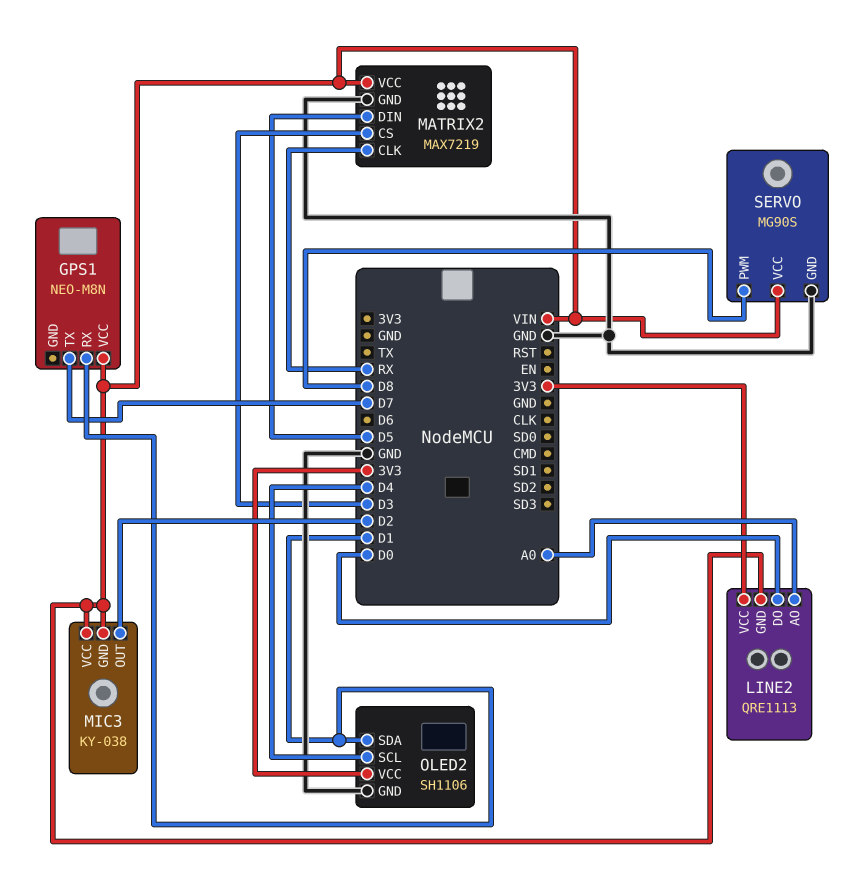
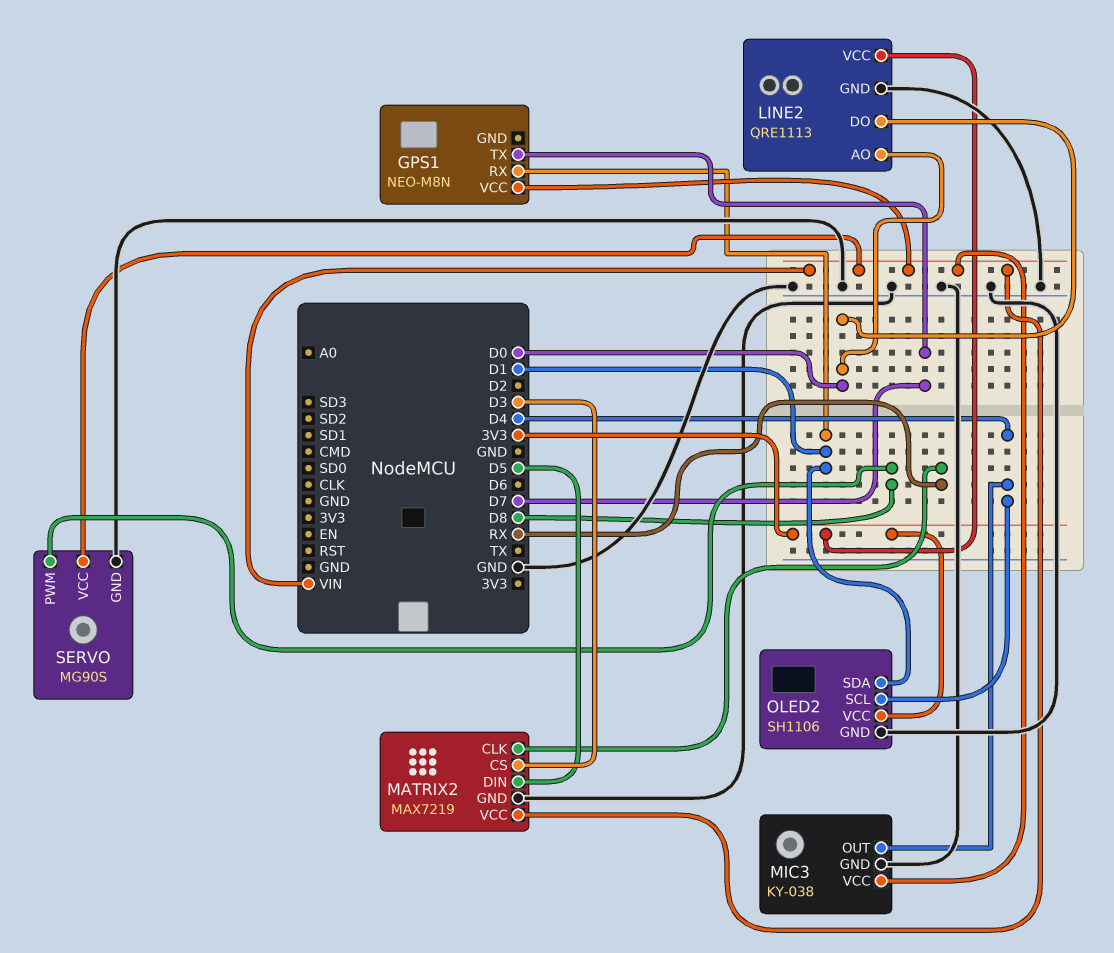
LINE2 pin AO: A0 -> D0
LINE2 pin GND: VIN -> GND
MIC3 pin GND: VIN -> GND
MIC3 pin OUT: D2 -> D4

